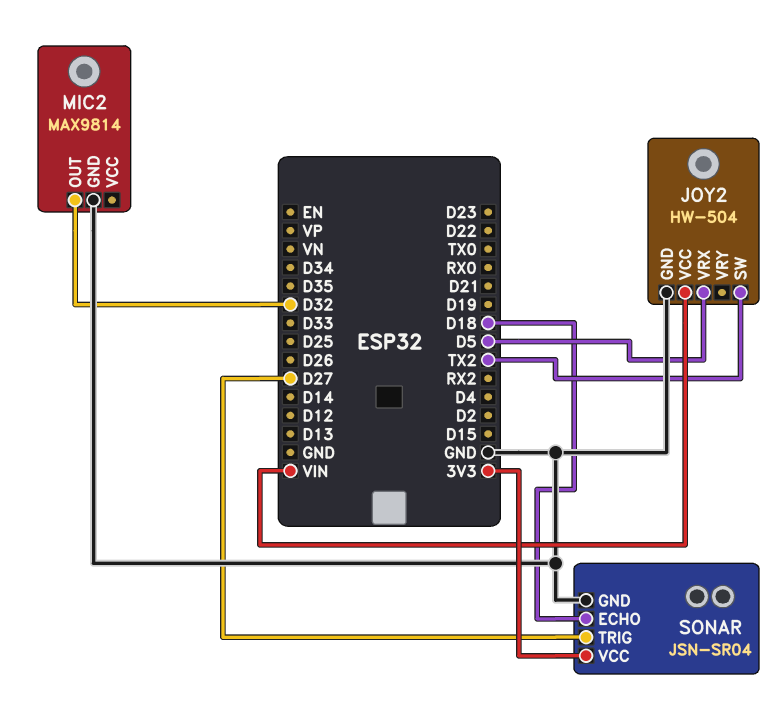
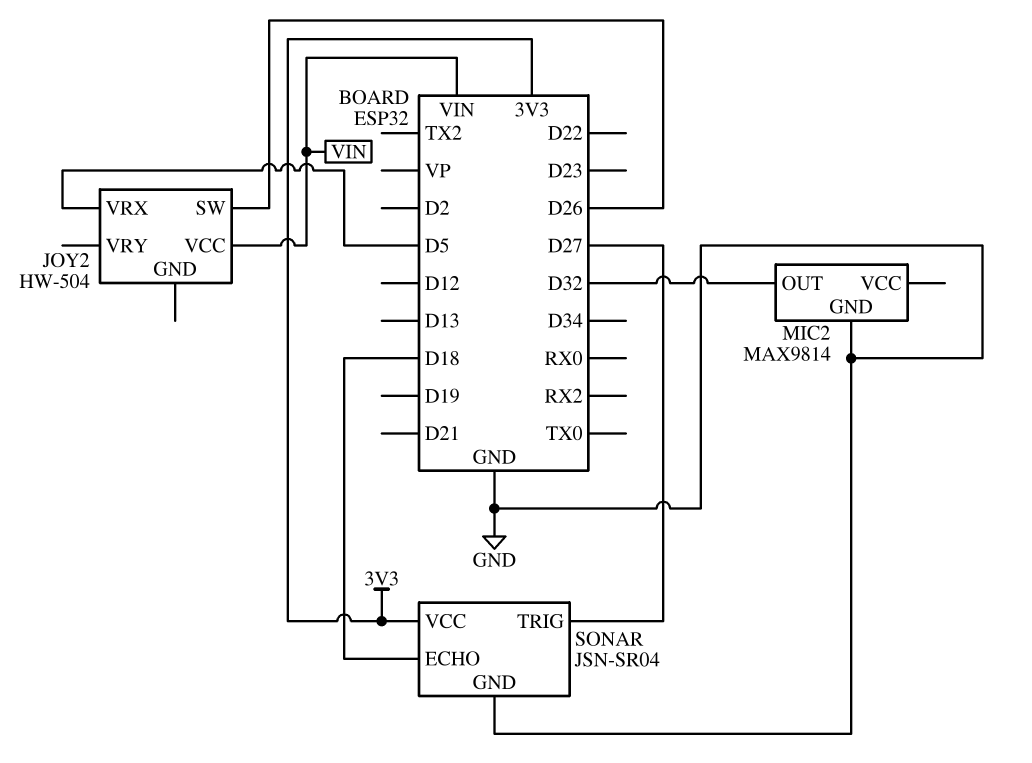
JOY2 pin GND: GND -> none
JOY2 pin SW: TX2 -> D26

